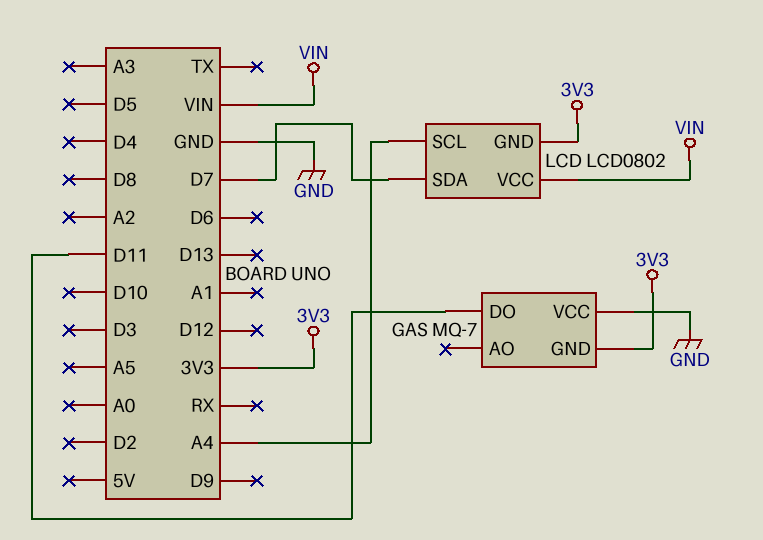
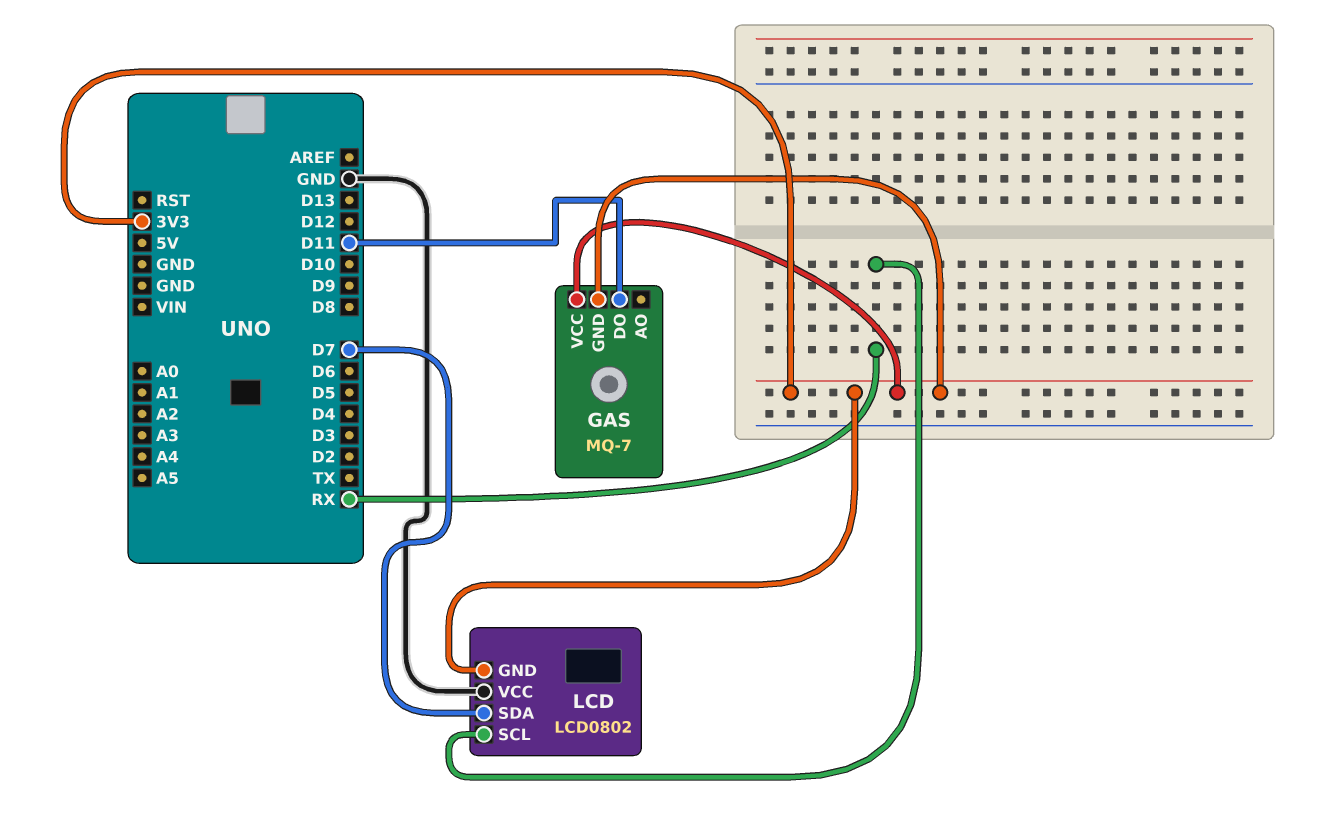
GAS pin VCC: GND -> 3V3
LCD pin SCL: A4 -> RX
LCD pin VCC: VIN -> GND

